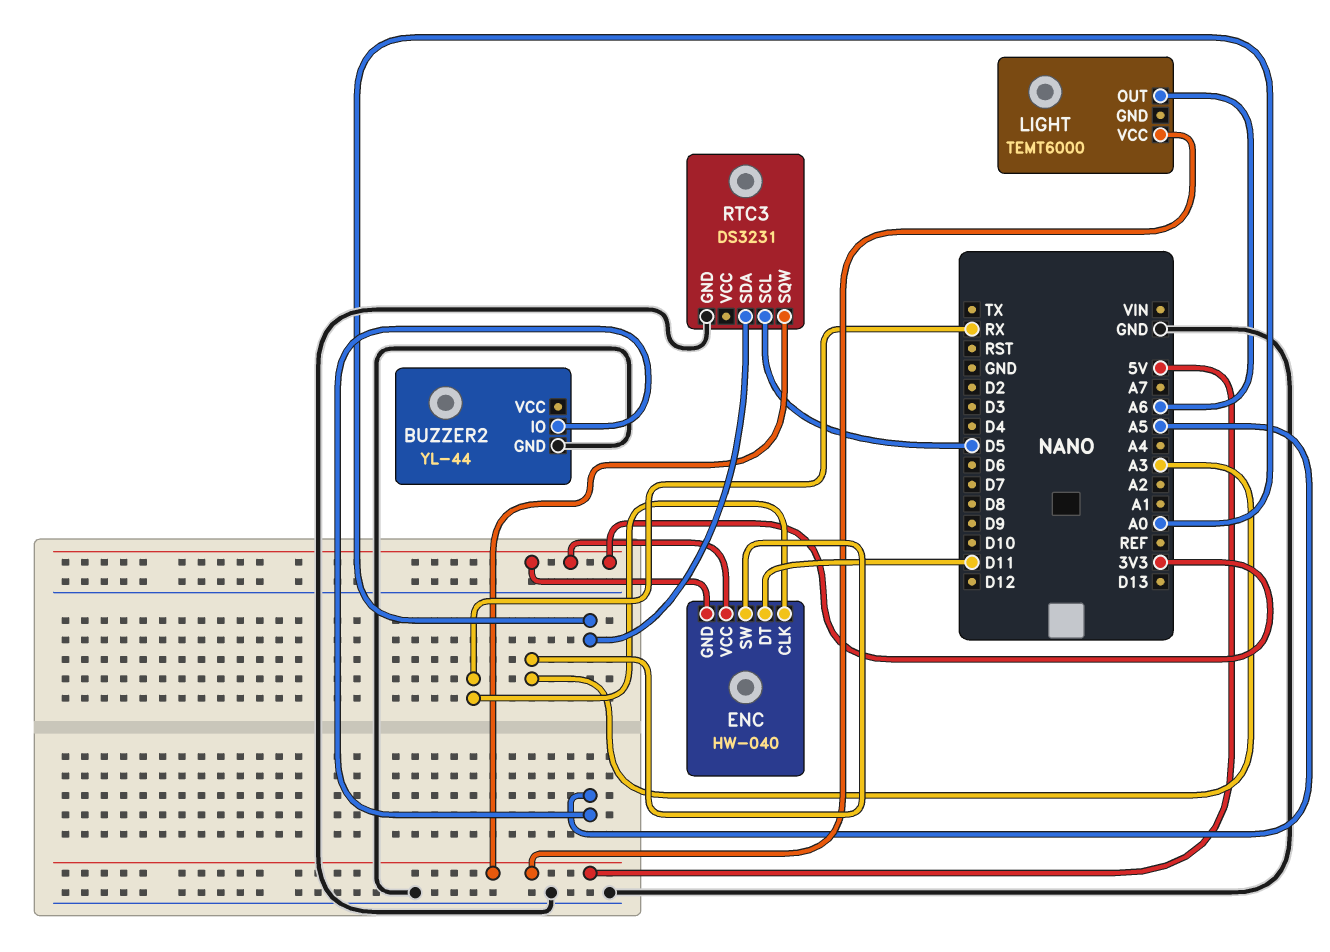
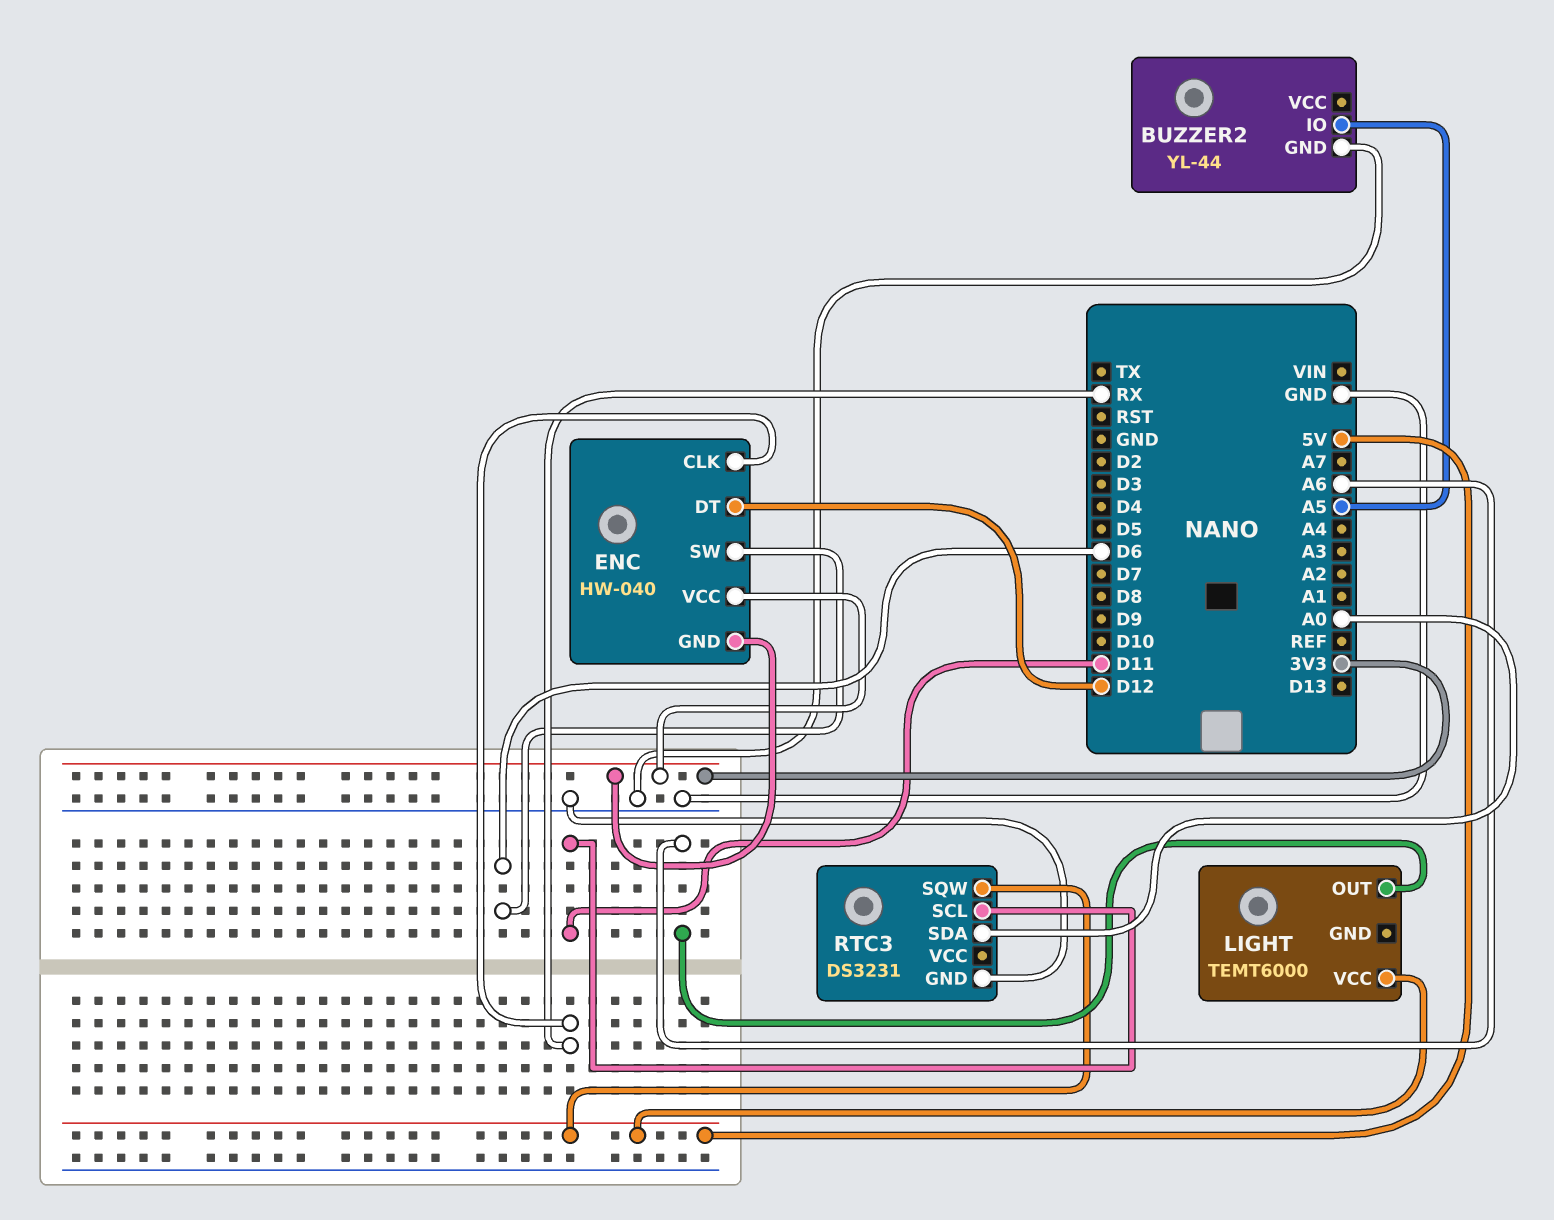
ENC pin DT: D11 -> D12
ENC pin SW: A3 -> D6
RTC3 pin SCL: D5 -> D11

